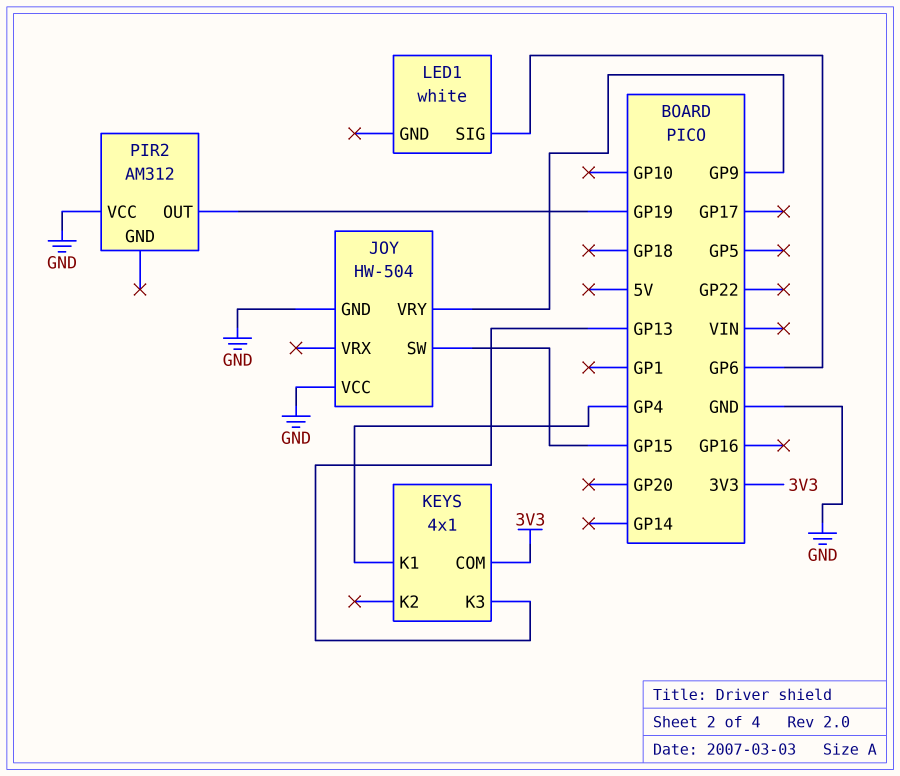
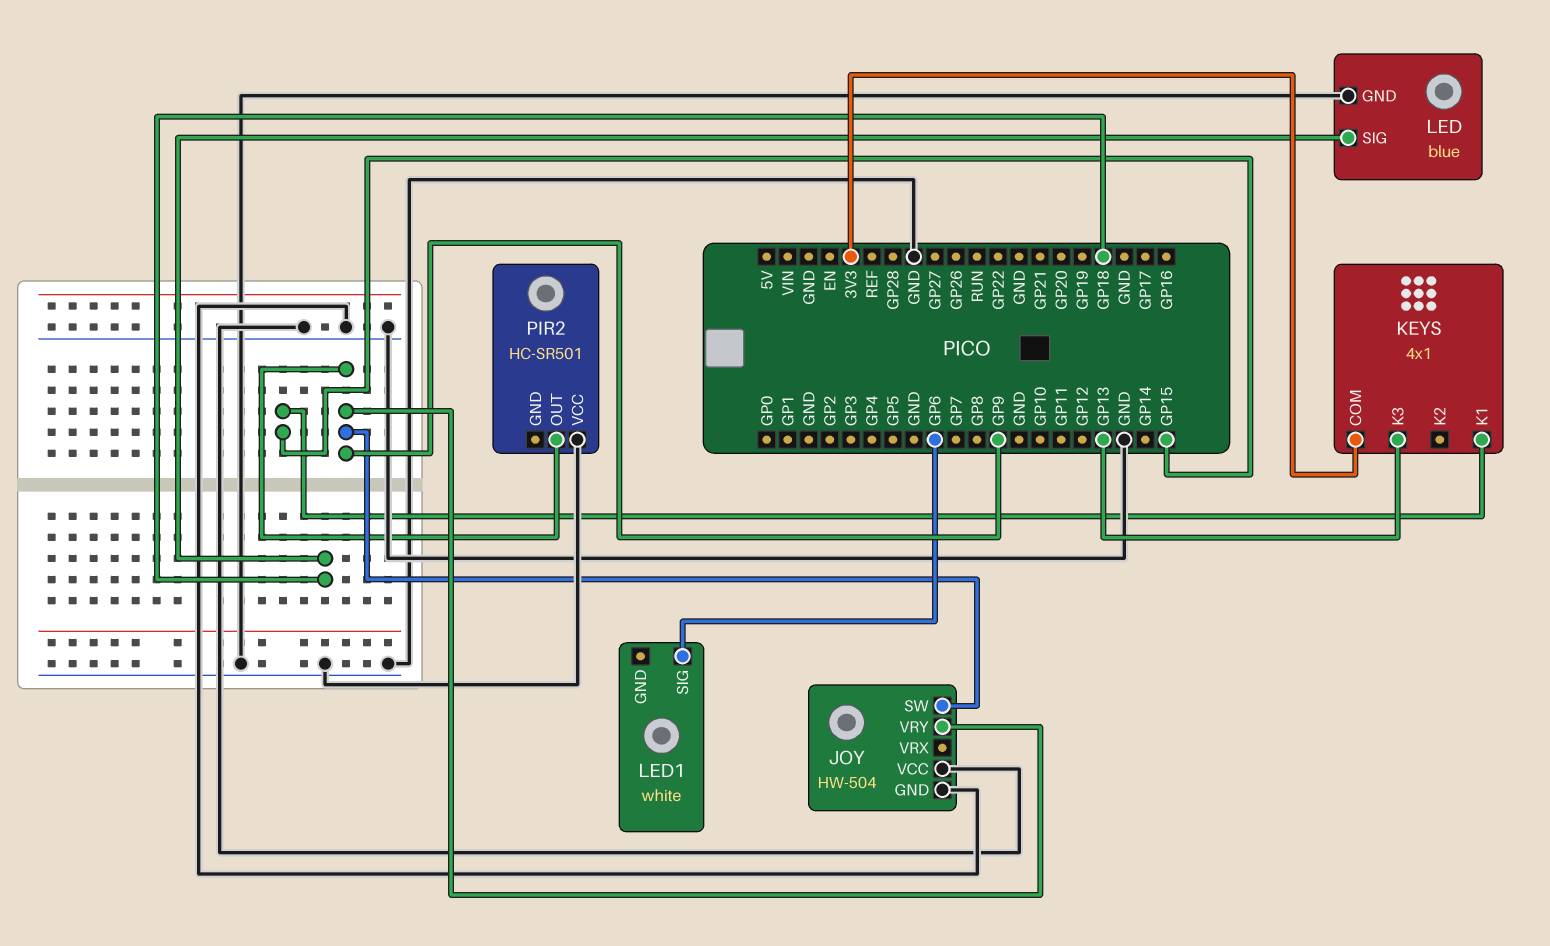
JOY pin SW: GP15 -> GP9
KEYS pin K1: GP4 -> GP15
LED: none -> blue
LED pin GND: none -> GND
LED pin SIG: none -> GP18
PIR2: AM312 -> HC-SR501
PIR2 pin OUT: GP19 -> GP9

